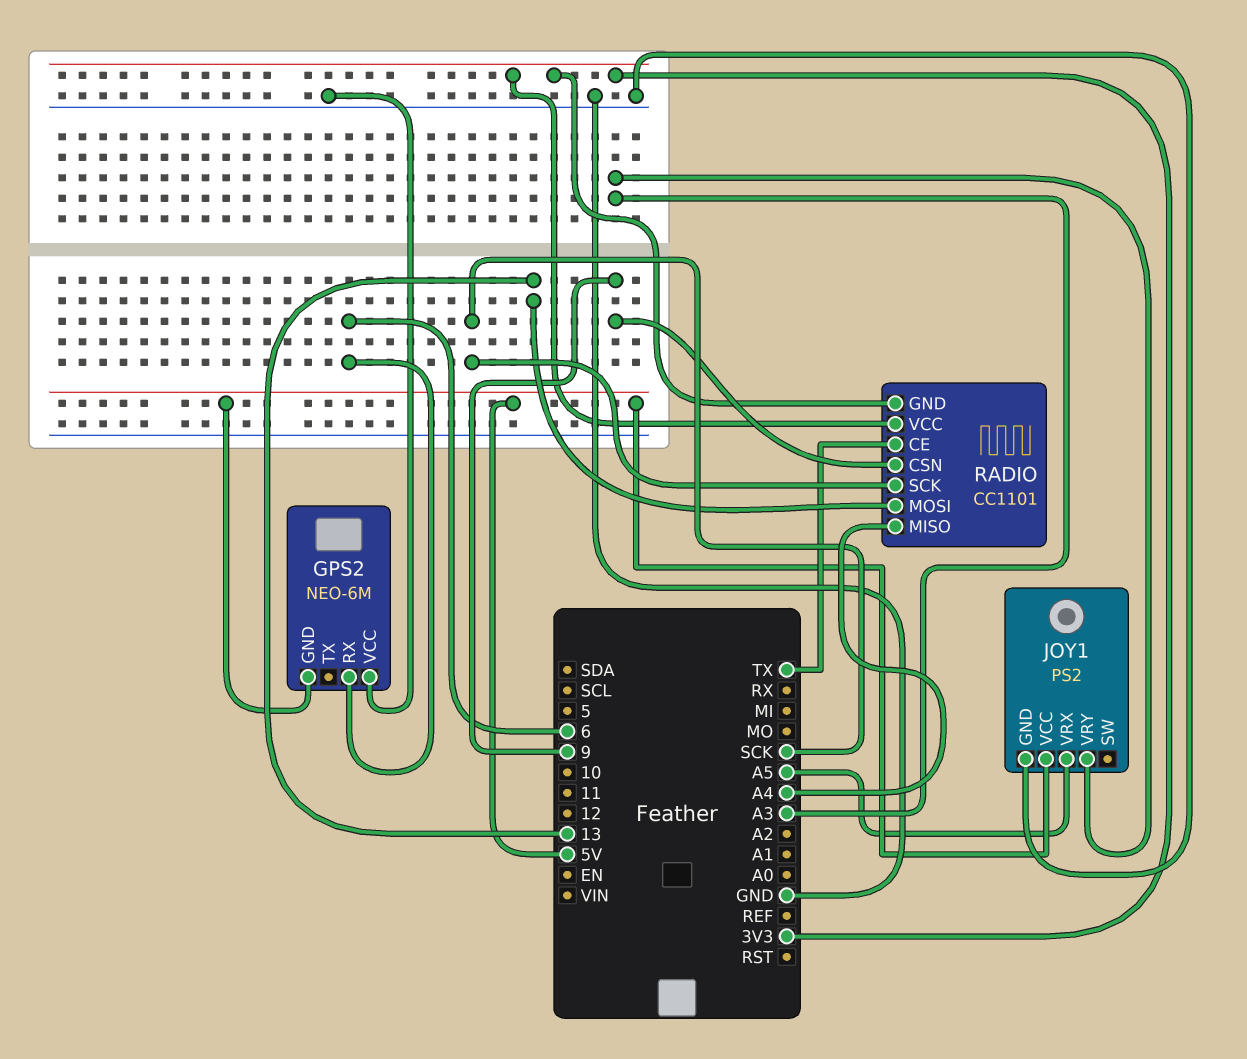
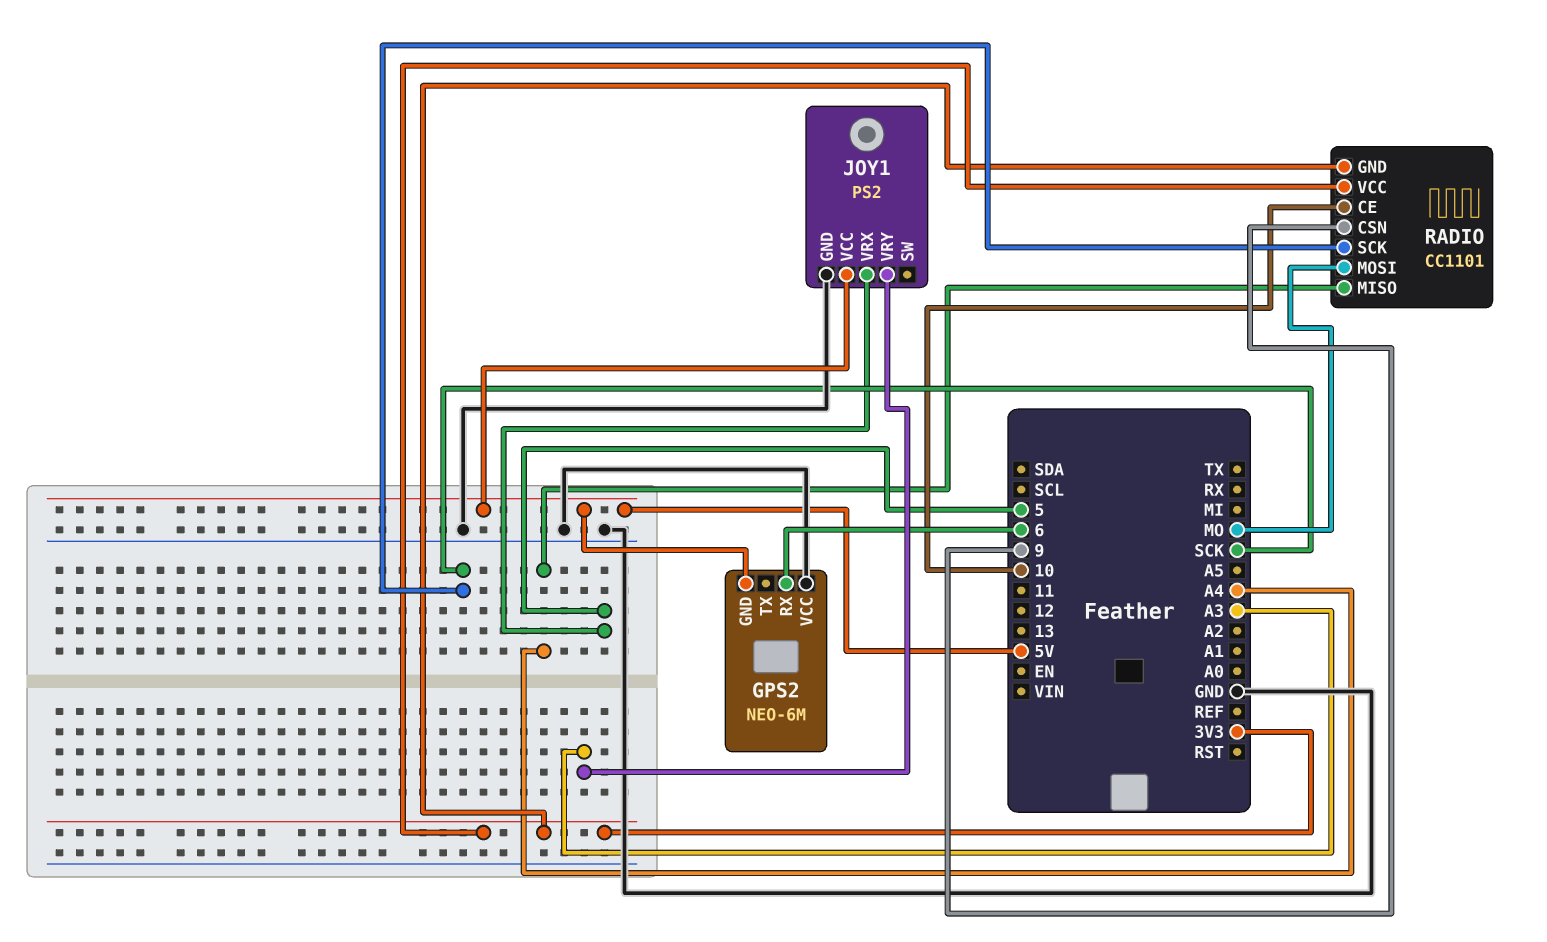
JOY1 pin VRX: A5 -> 5
RADIO pin CE: TX -> 10
RADIO pin MOSI: 13 -> MO

